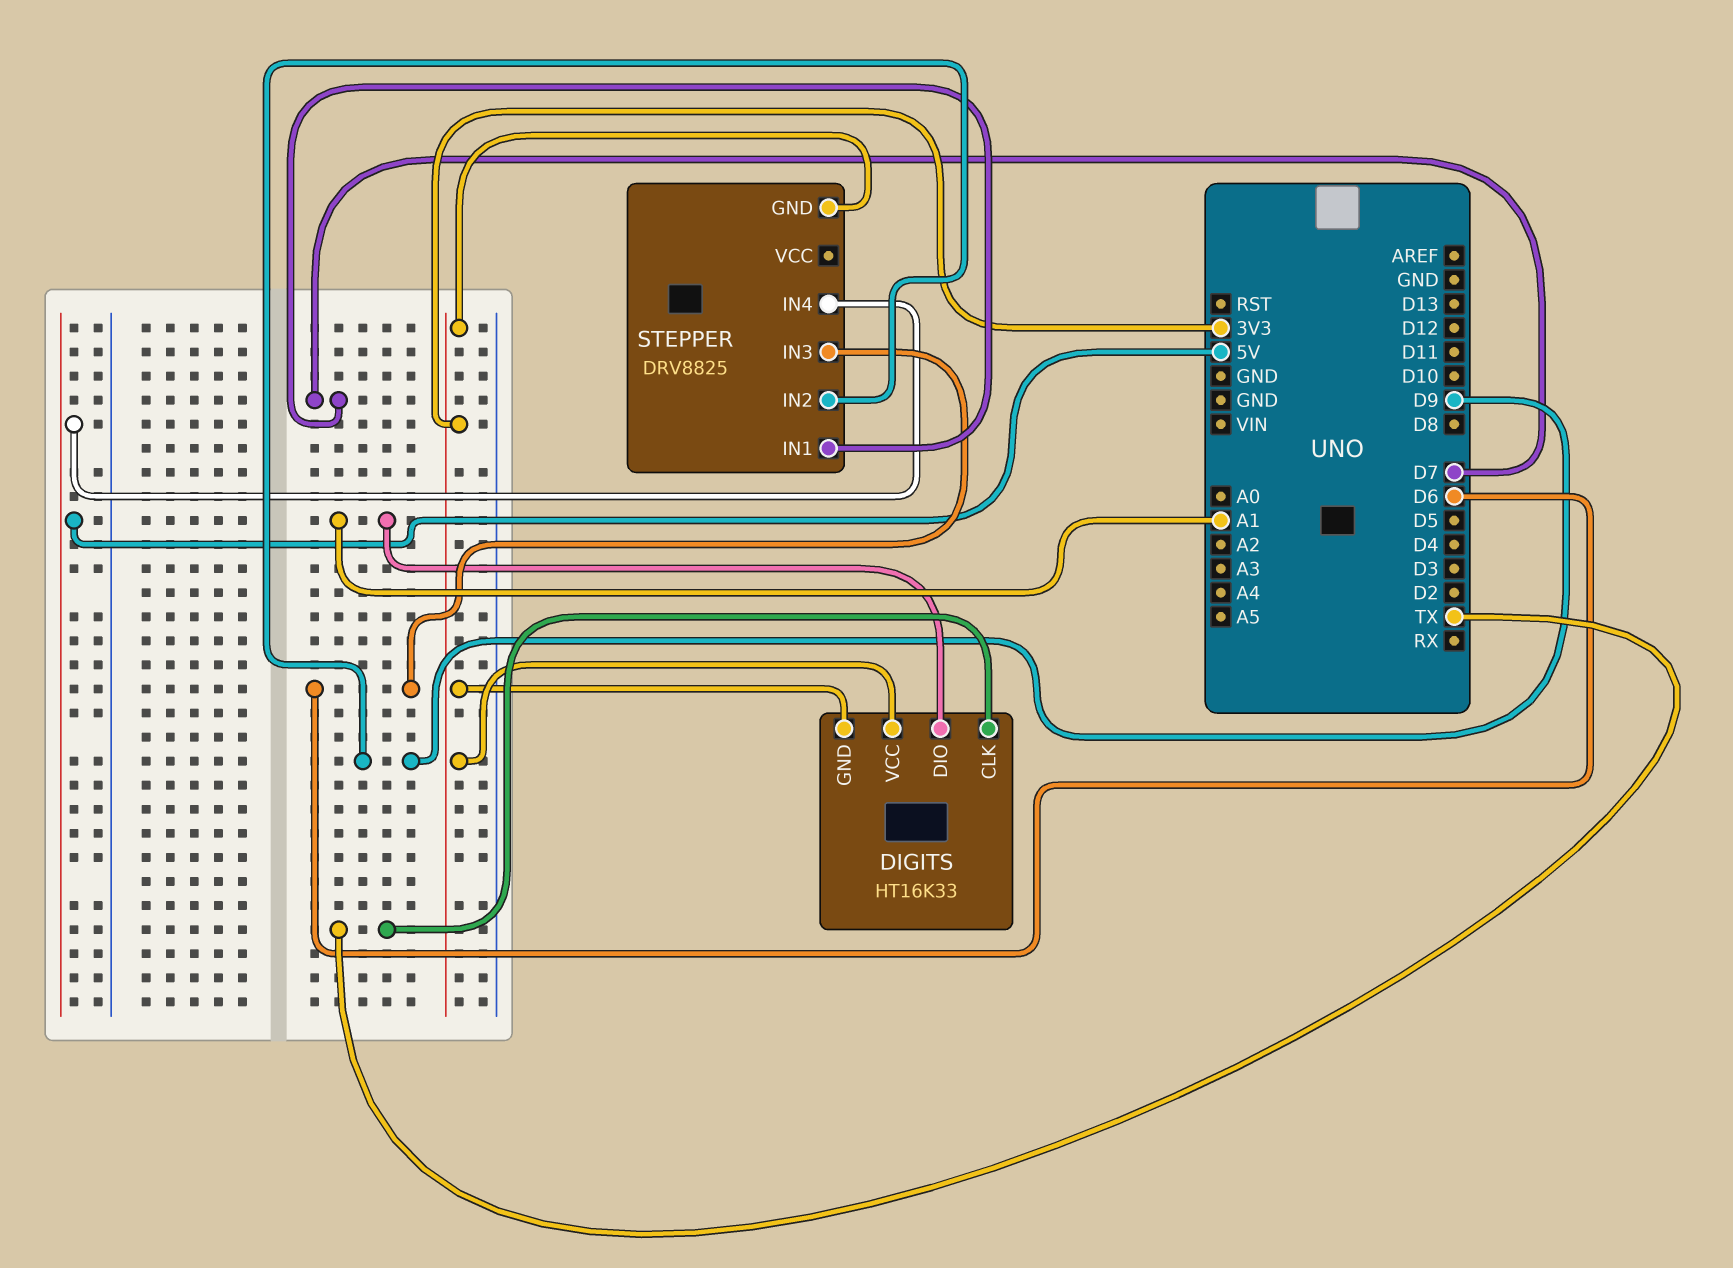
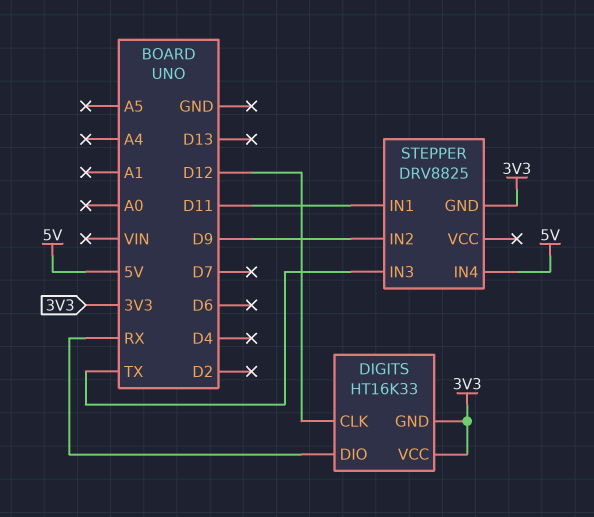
DIGITS pin CLK: TX -> D12
DIGITS pin DIO: A1 -> RX
STEPPER pin IN1: D7 -> D11
STEPPER pin IN3: D6 -> TX

